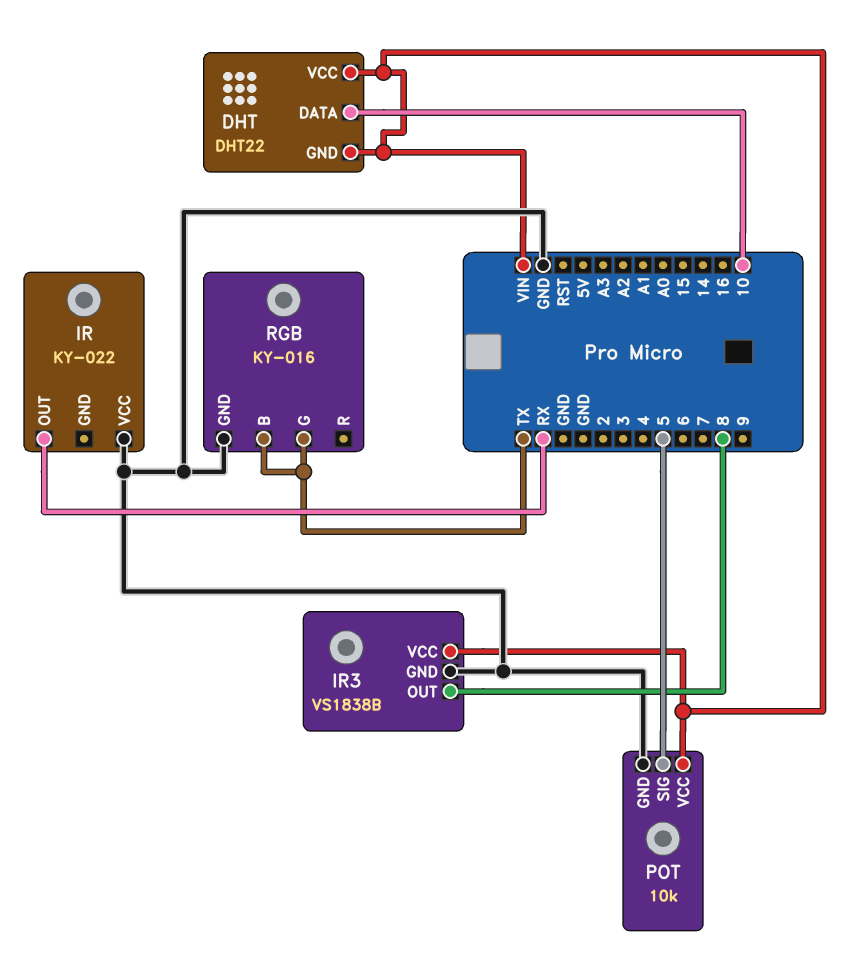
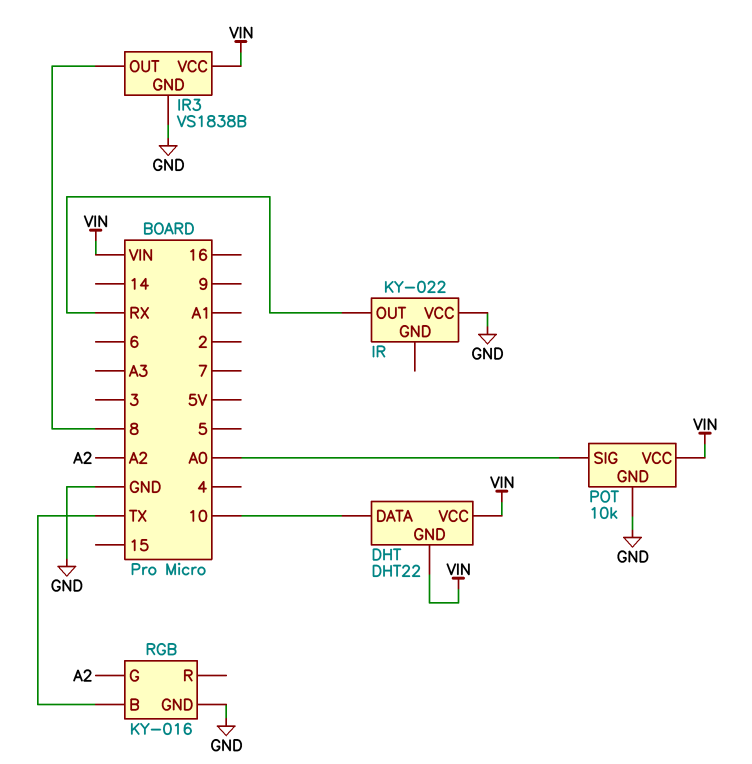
POT pin SIG: 5 -> A0
RGB pin G: TX -> A2

